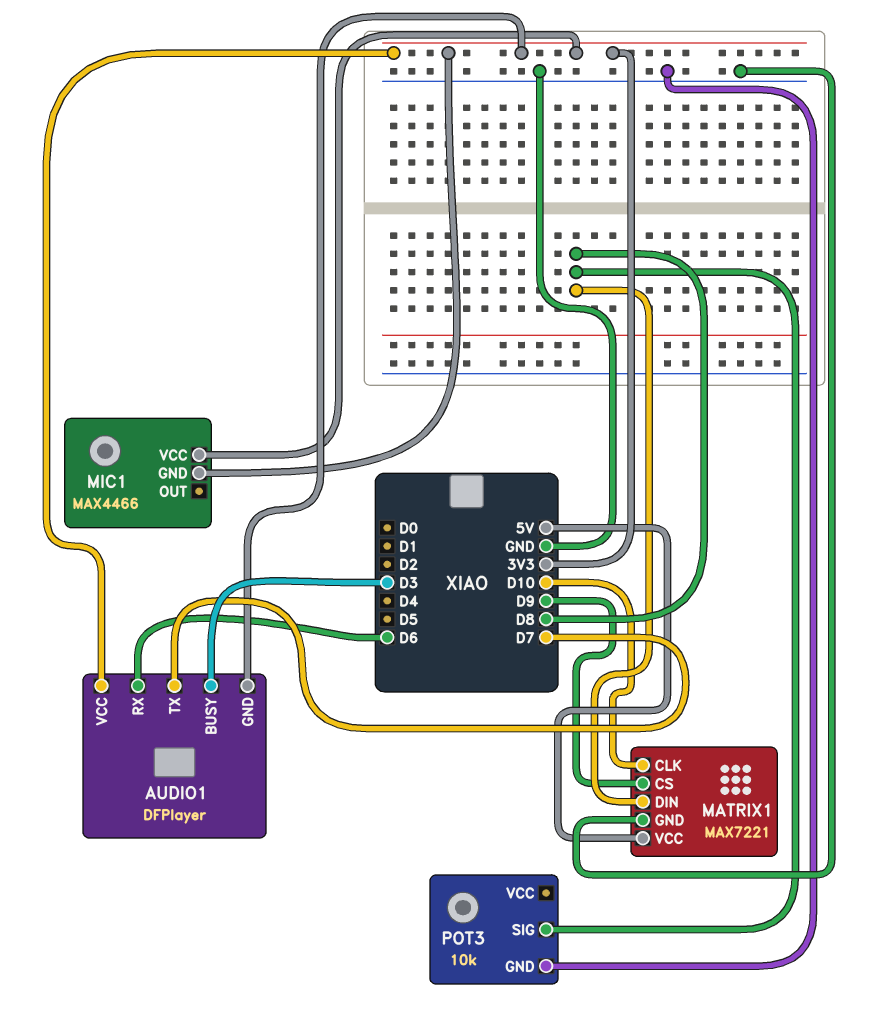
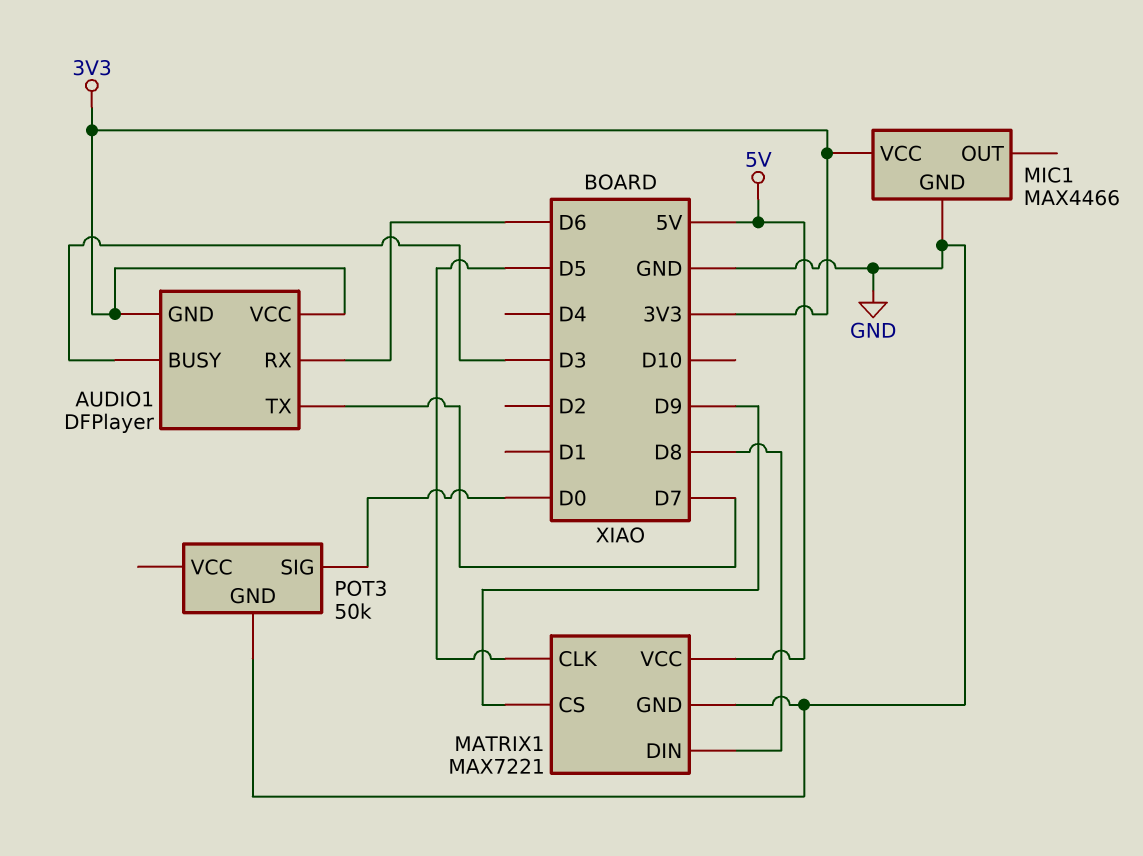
MATRIX1 pin CLK: D10 -> D5
MIC1 pin GND: 3V3 -> GND
POT3: 10k -> 50k
POT3 pin SIG: D8 -> D0

